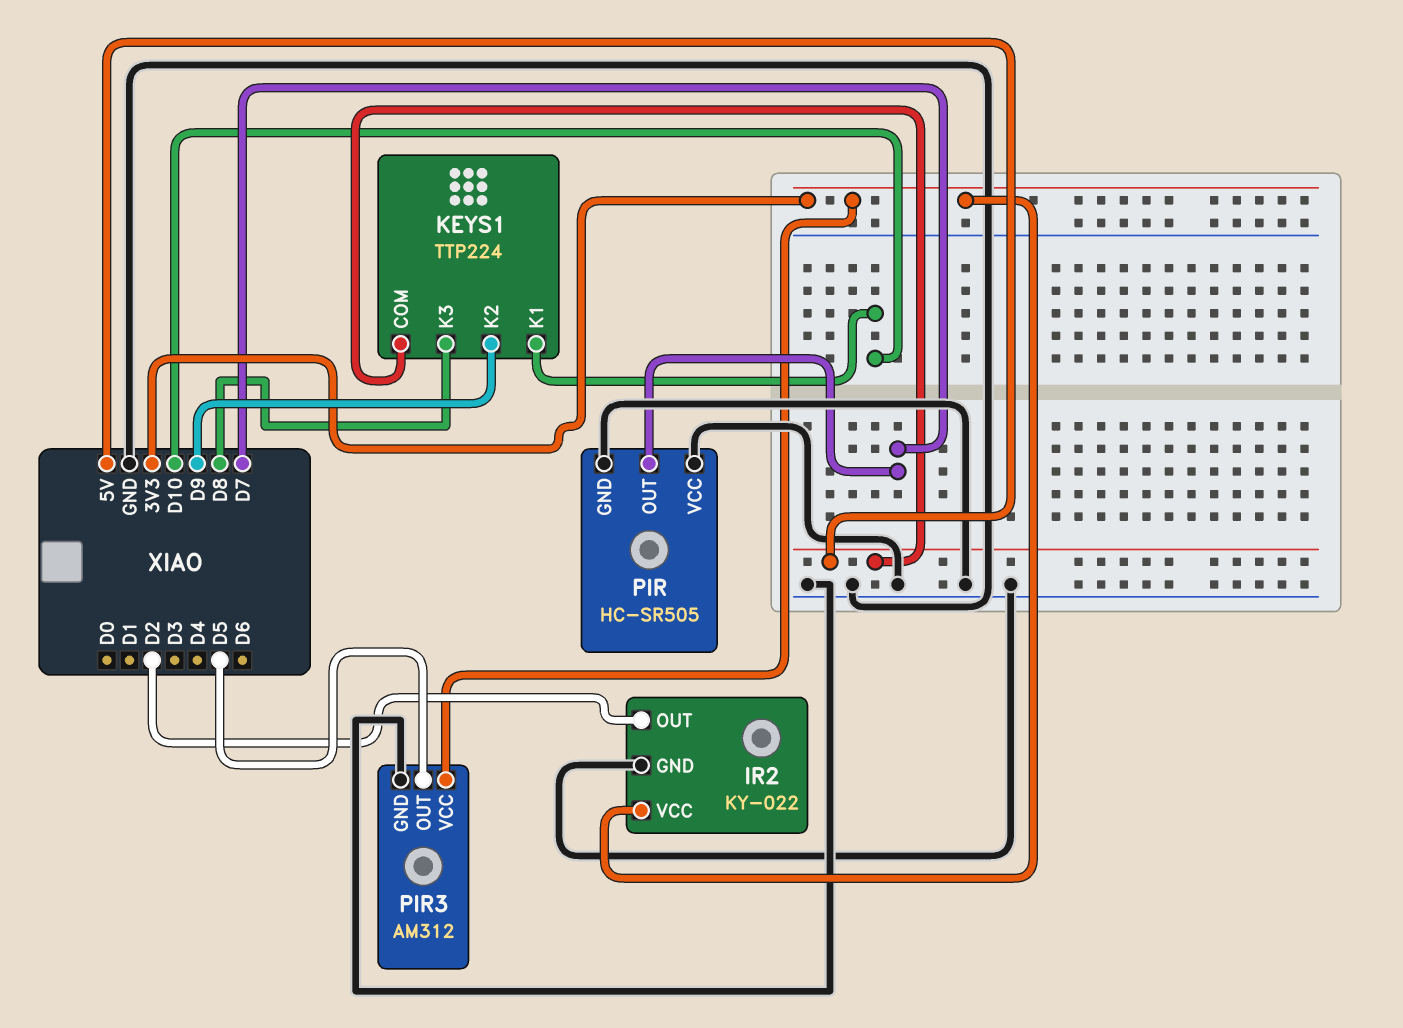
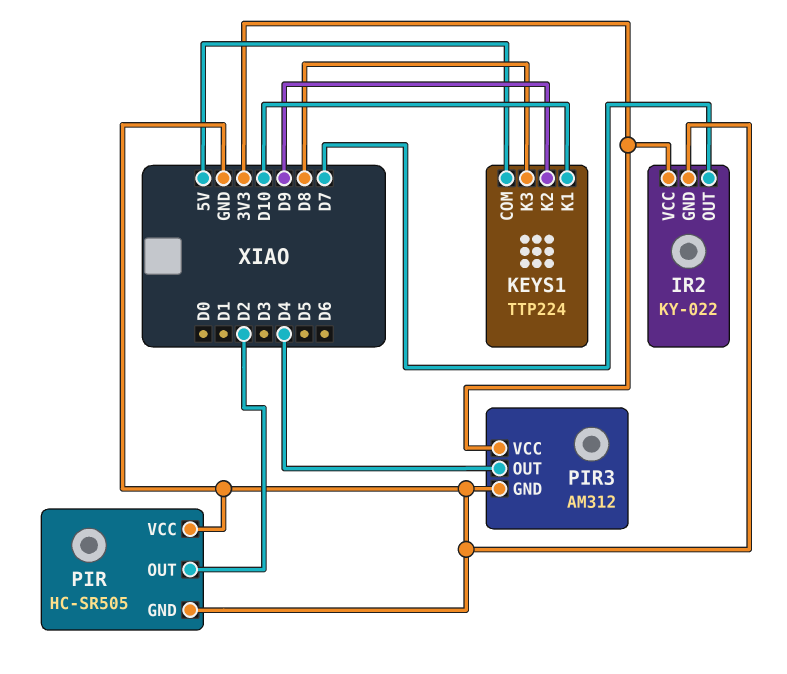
IR2 pin OUT: D2 -> D7
PIR pin OUT: D7 -> D2
PIR3 pin OUT: D5 -> D4

